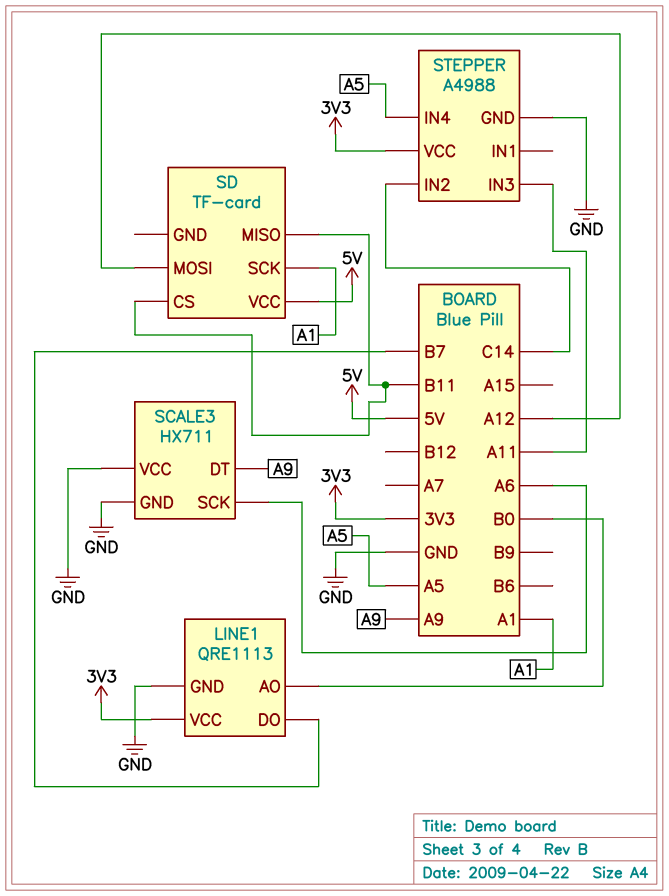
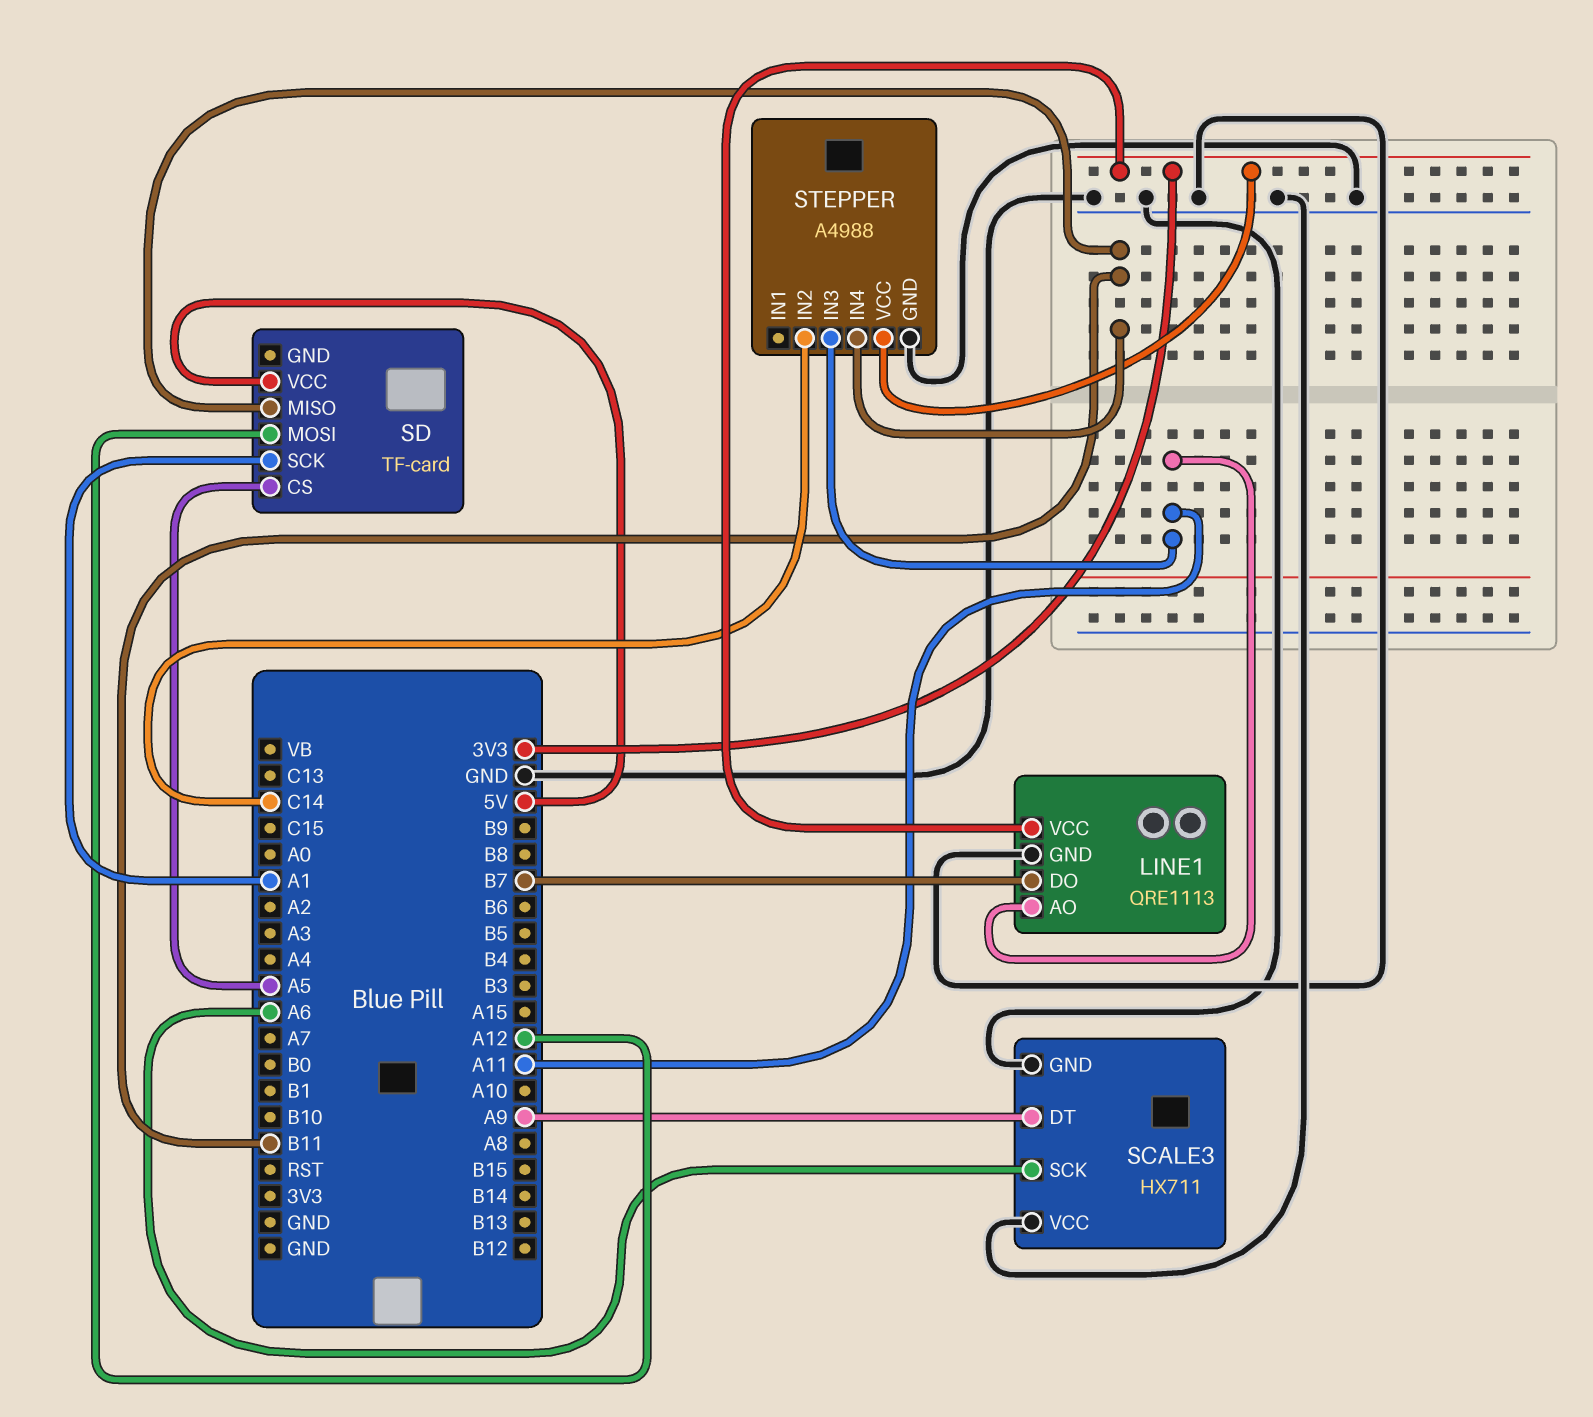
LINE1 pin AO: B0 -> A11
SD pin CS: B11 -> A5
STEPPER pin IN4: A5 -> B11

